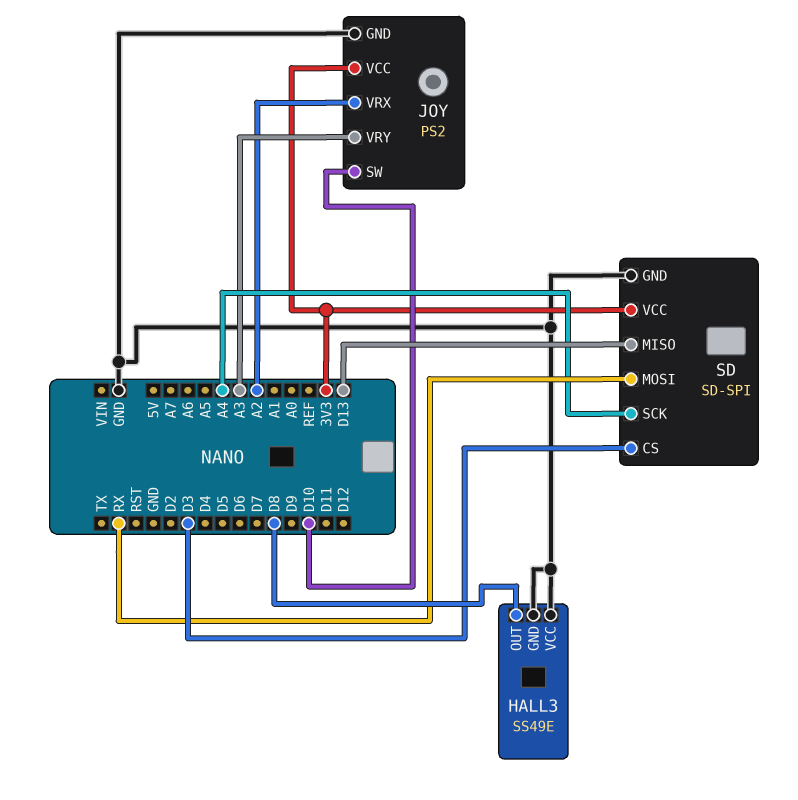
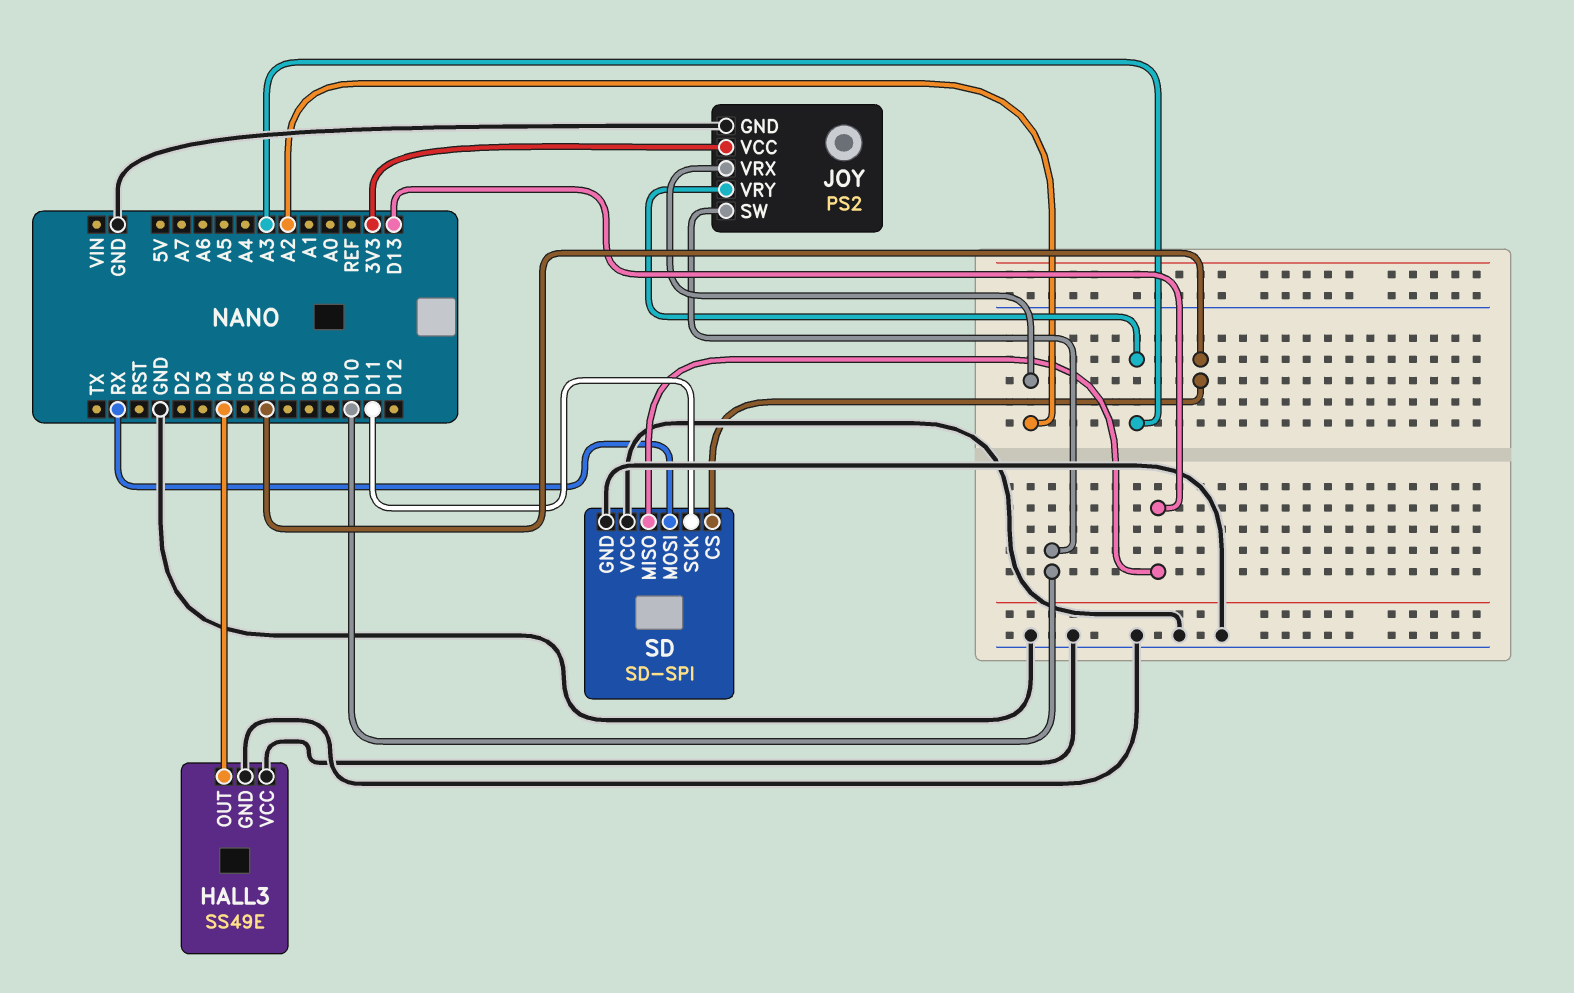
HALL3 pin OUT: D8 -> D4
SD pin CS: D3 -> D6
SD pin SCK: A4 -> D11
SD pin VCC: 3V3 -> GND

